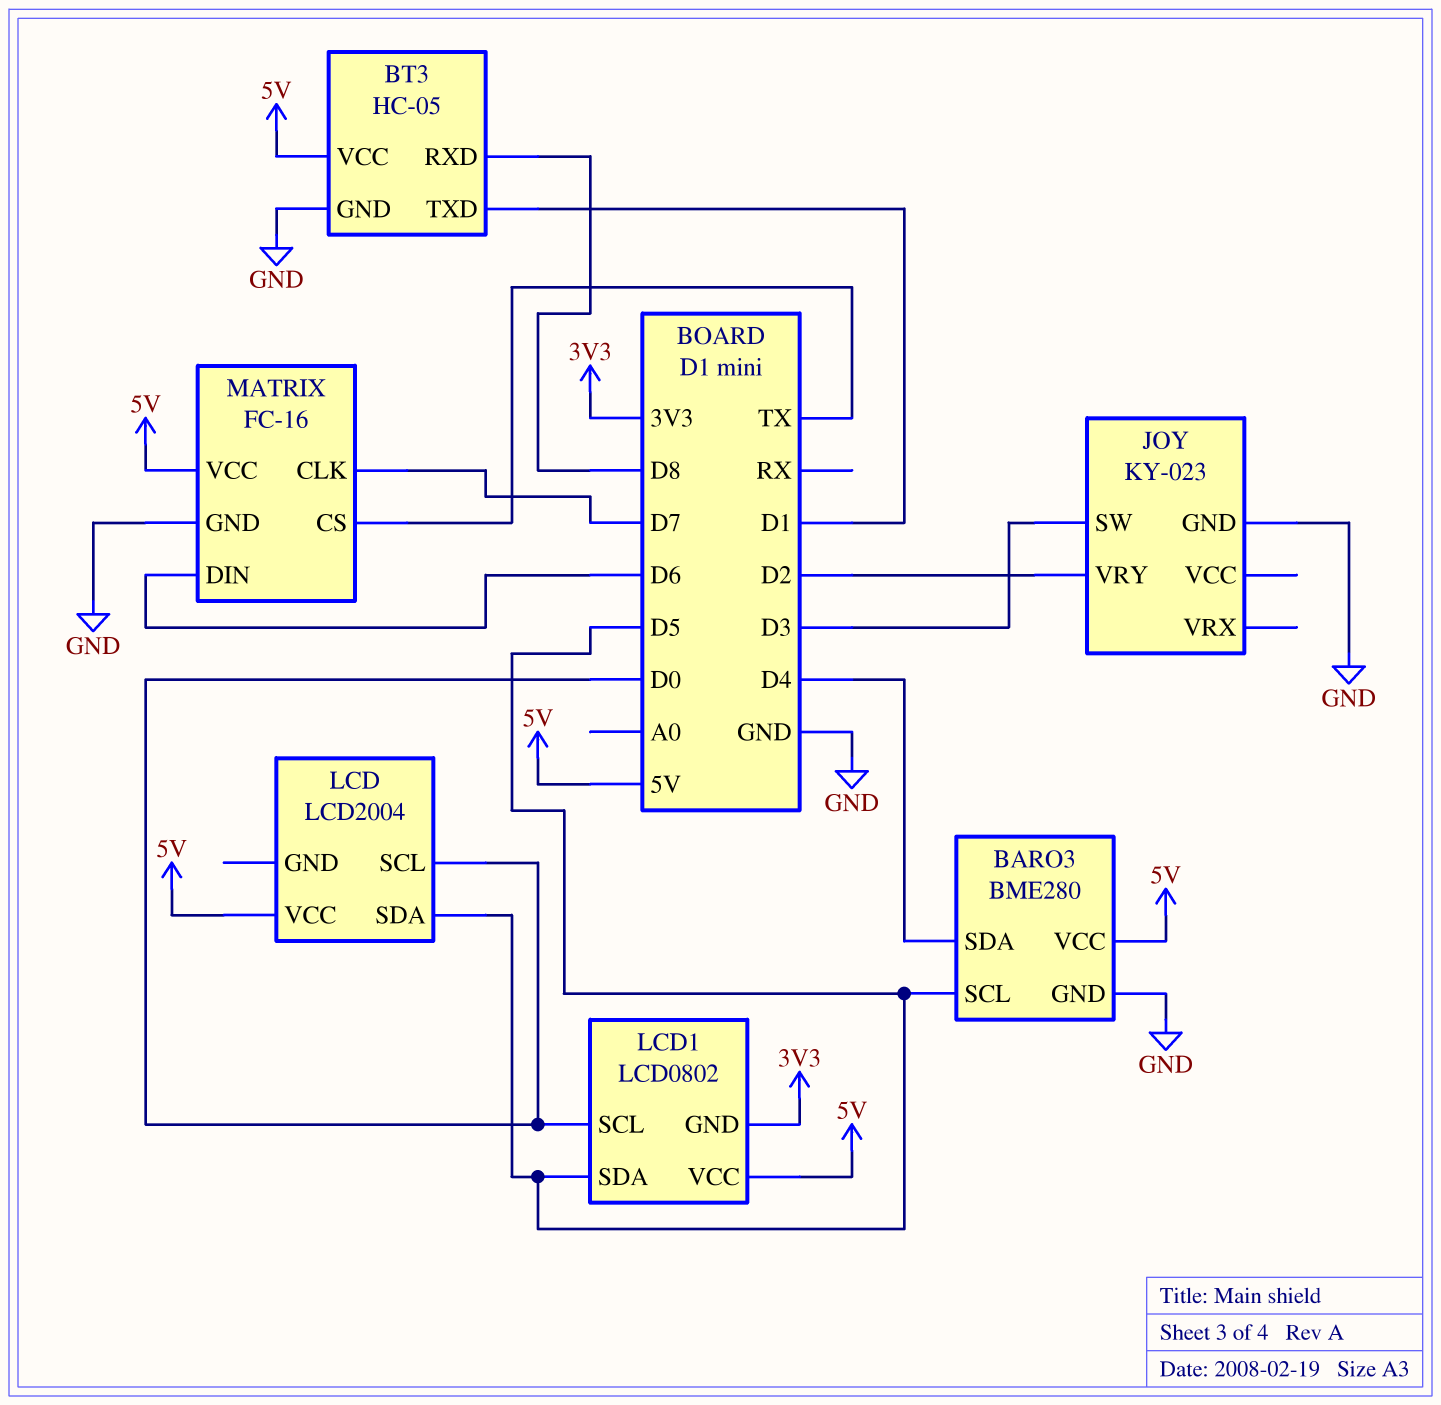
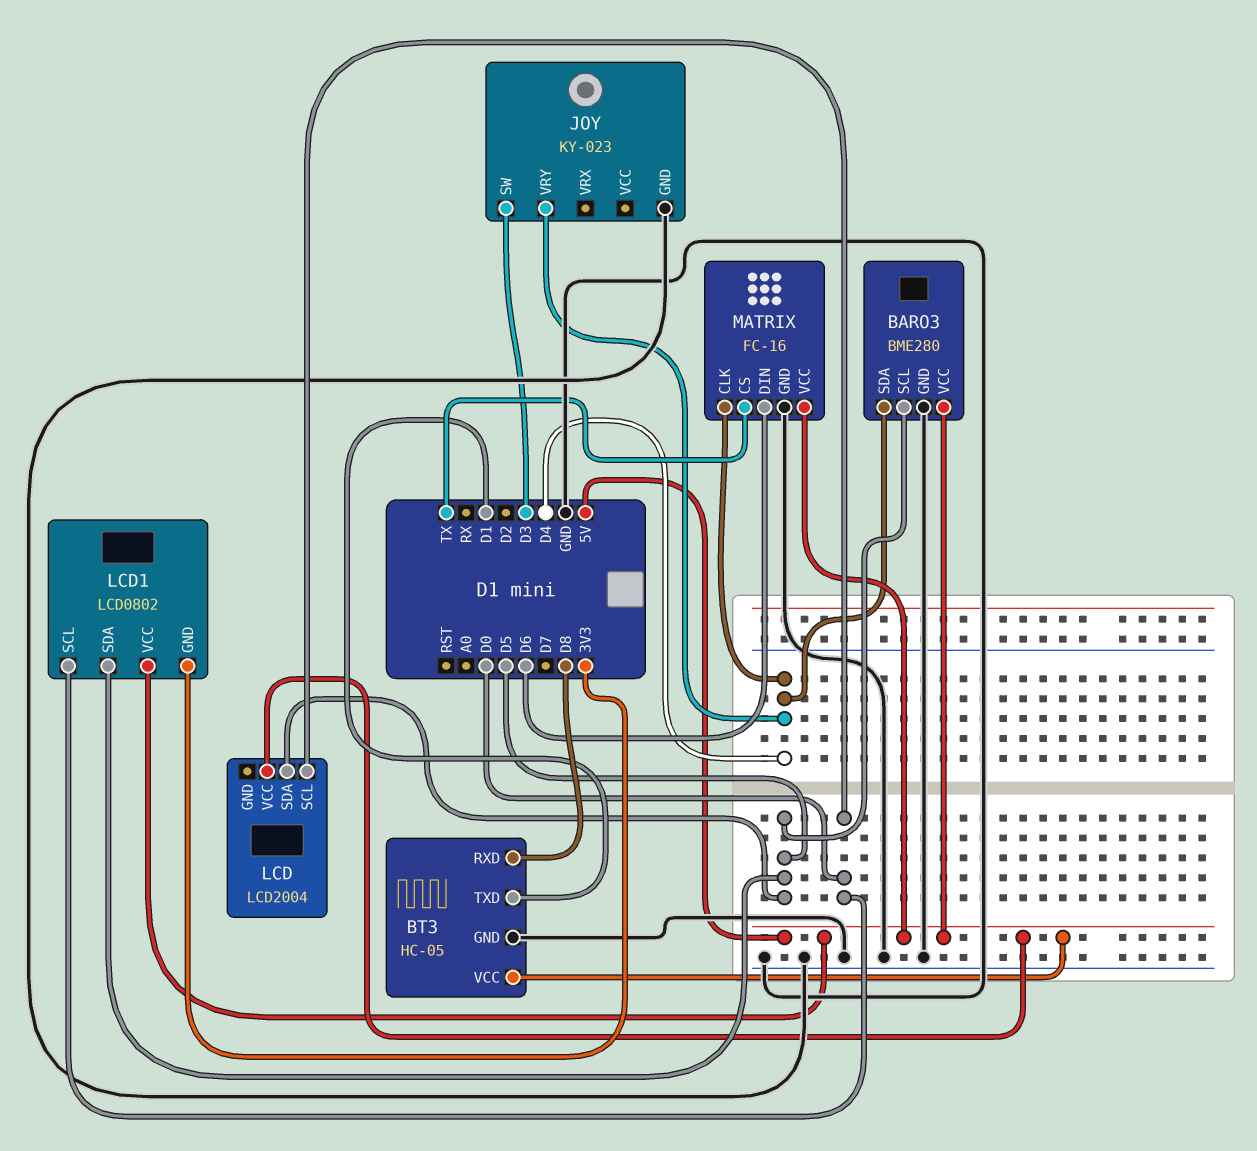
JOY pin VRY: D2 -> D4
MATRIX pin CLK: D7 -> D4

